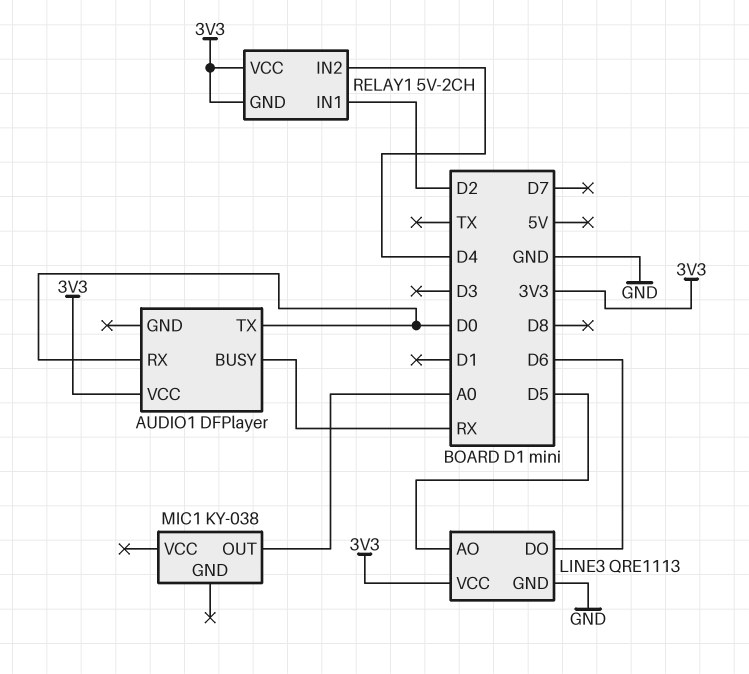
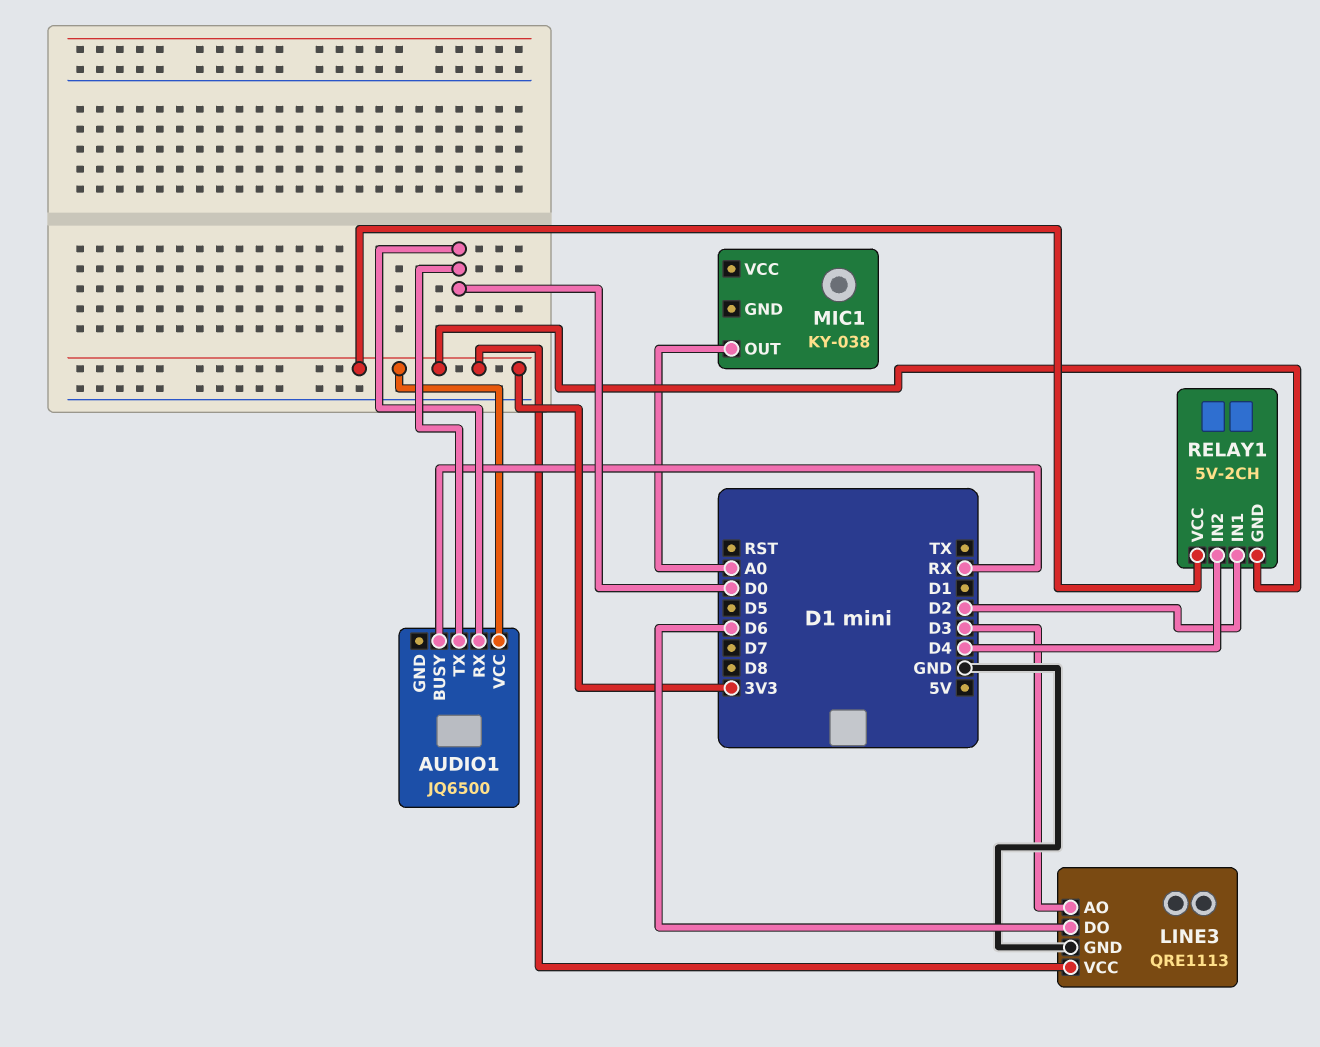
AUDIO1: DFPlayer -> JQ6500
LINE3 pin AO: D5 -> D3

